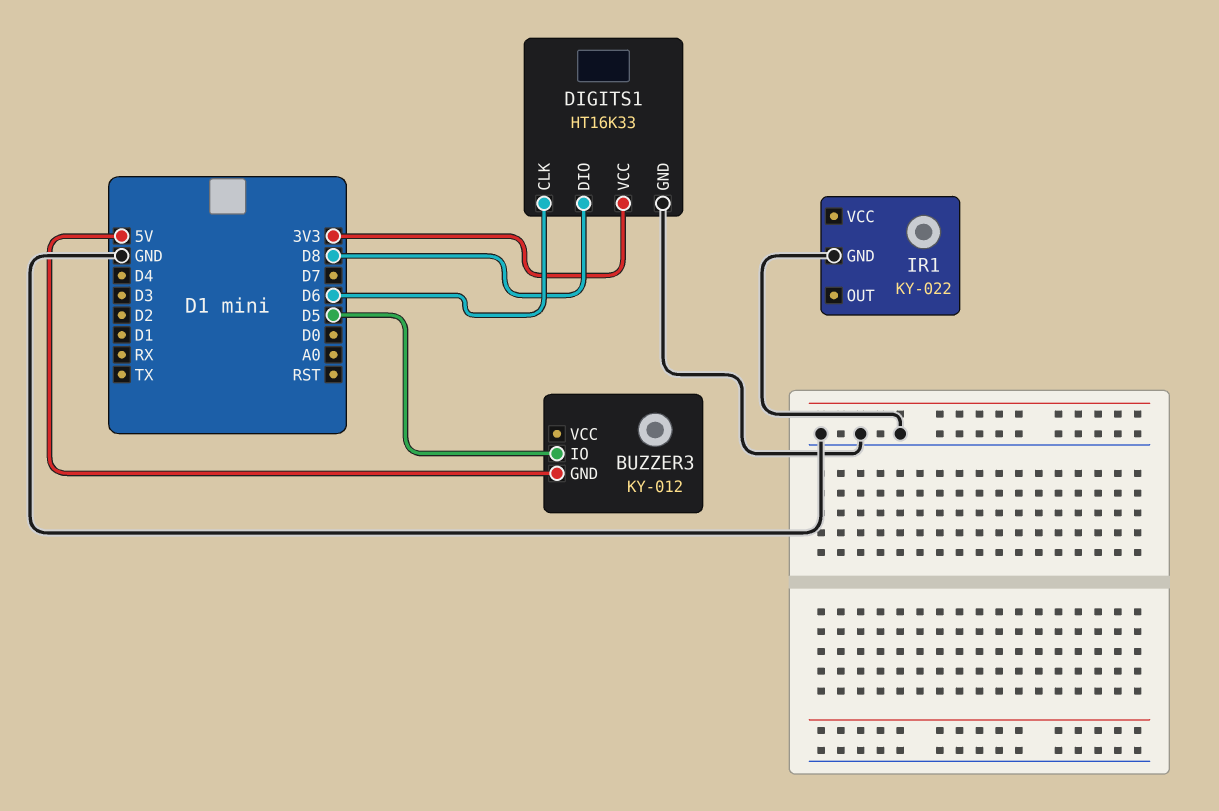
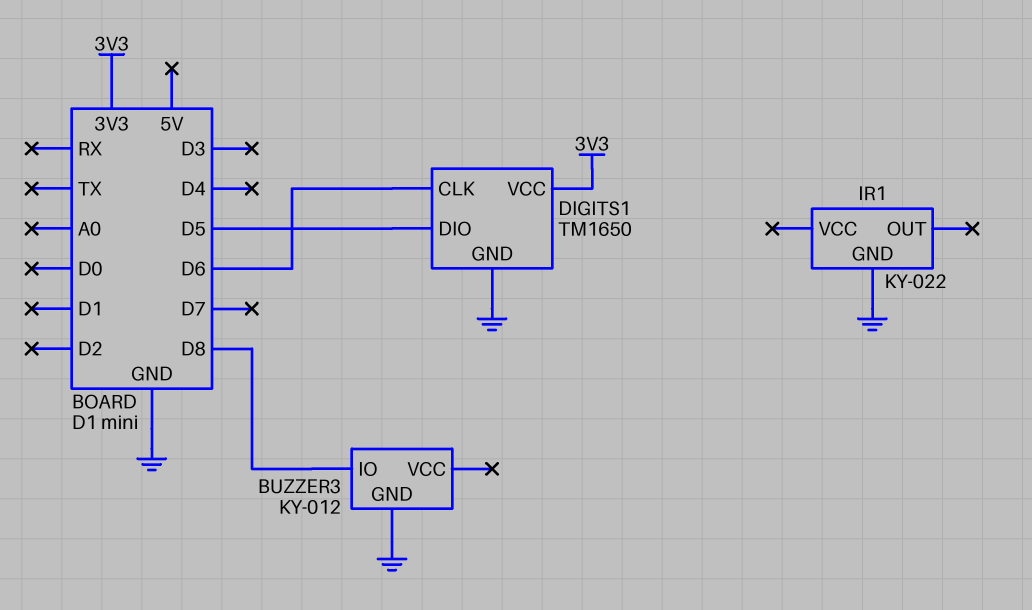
BUZZER3 pin GND: 5V -> GND
BUZZER3 pin IO: D5 -> D8
DIGITS1: HT16K33 -> TM1650
DIGITS1 pin DIO: D8 -> D5

